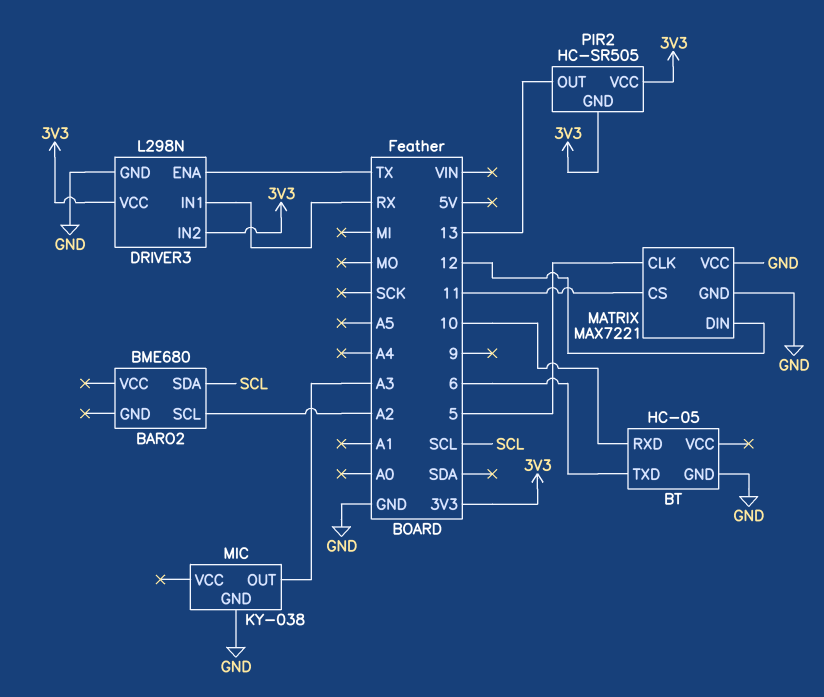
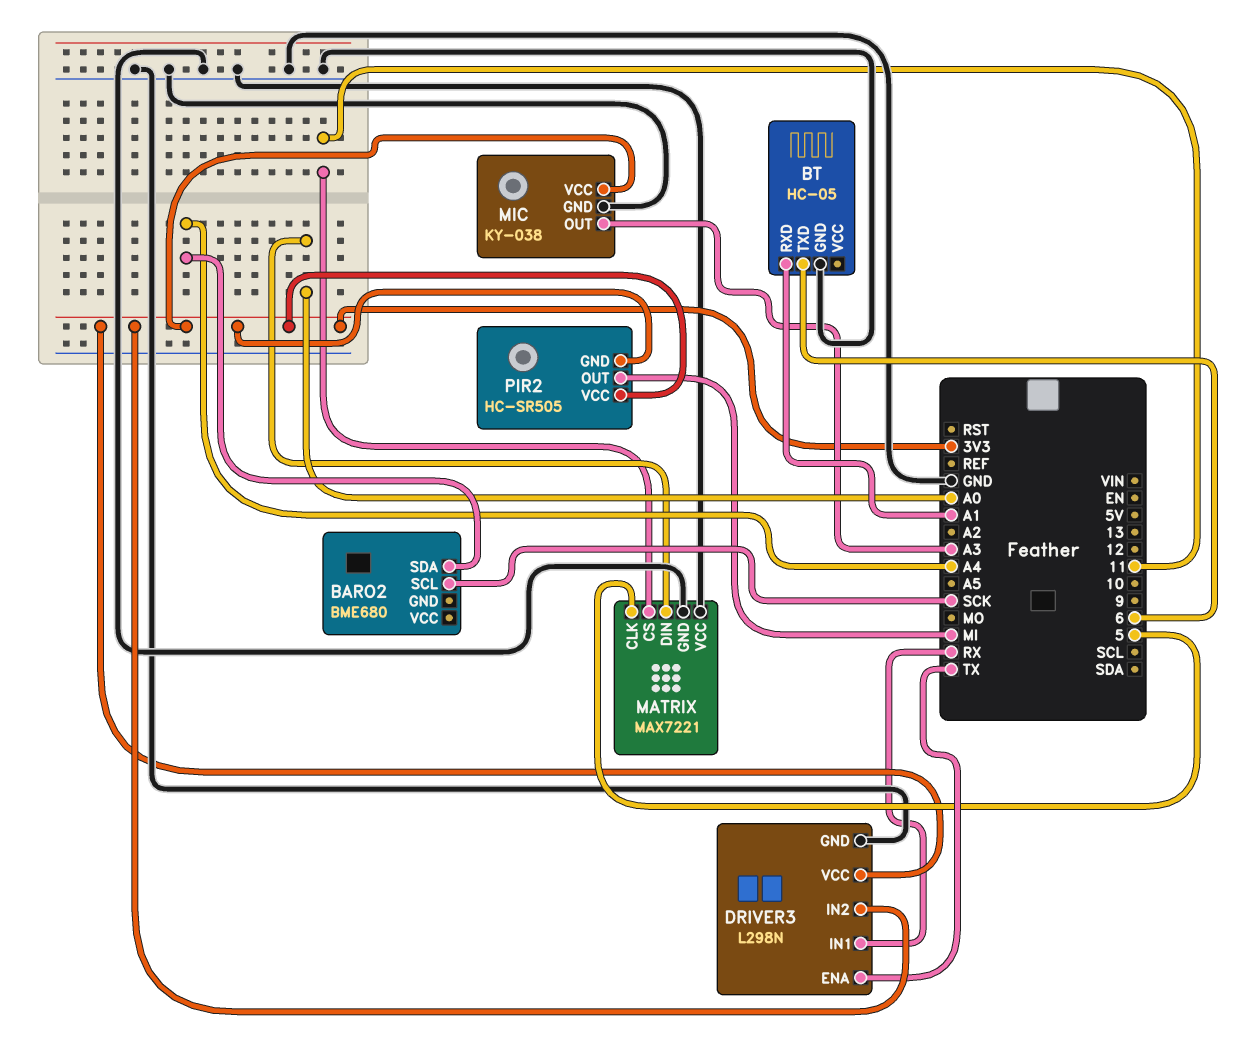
BARO2 pin SCL: A2 -> SCK
BARO2 pin SDA: SCL -> A4
BT pin RXD: 10 -> A1
MATRIX pin DIN: 12 -> A0
MIC pin VCC: none -> 3V3
PIR2 pin OUT: 13 -> MI

